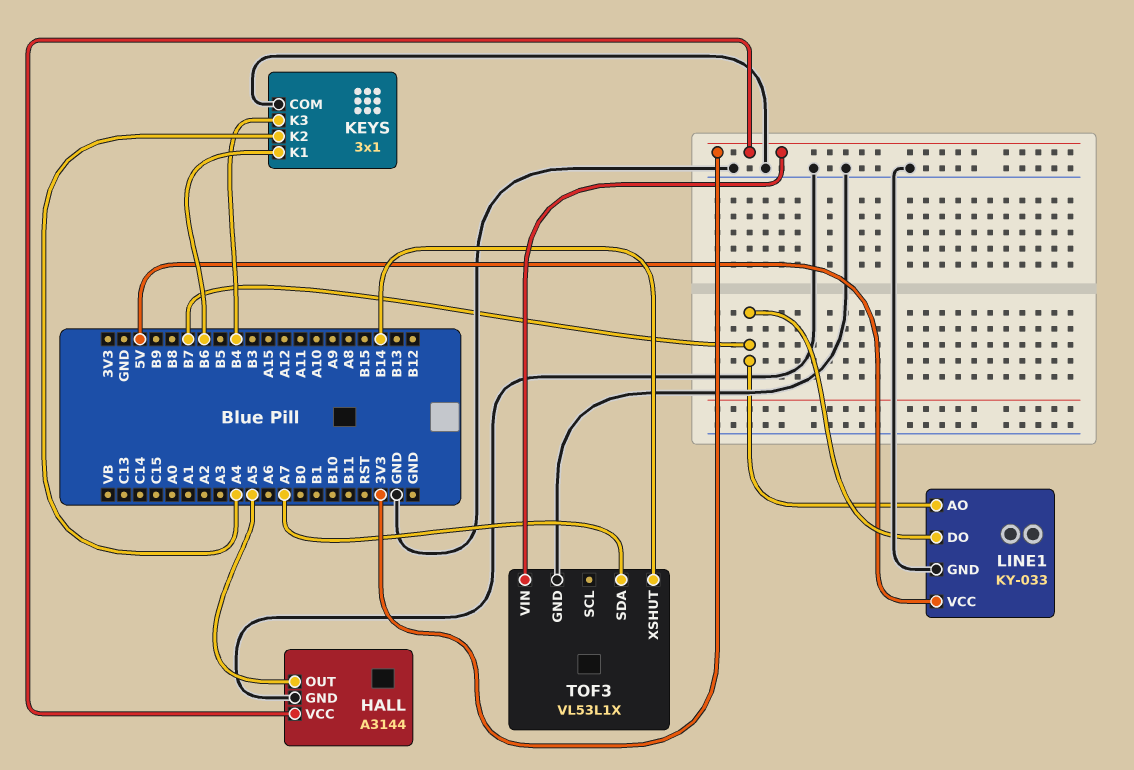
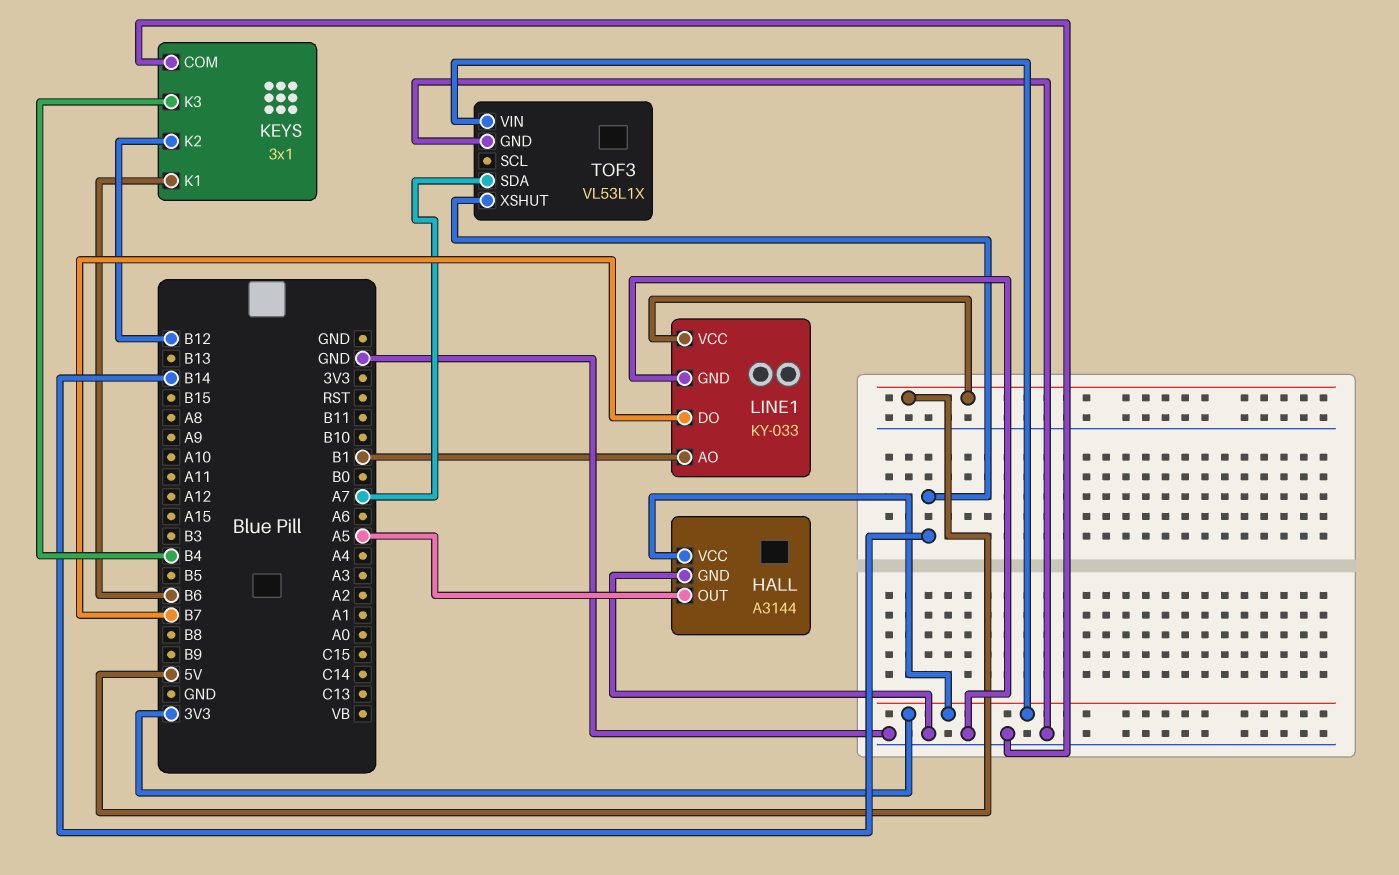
KEYS pin K2: A4 -> B12
LINE1 pin AO: B7 -> B1

